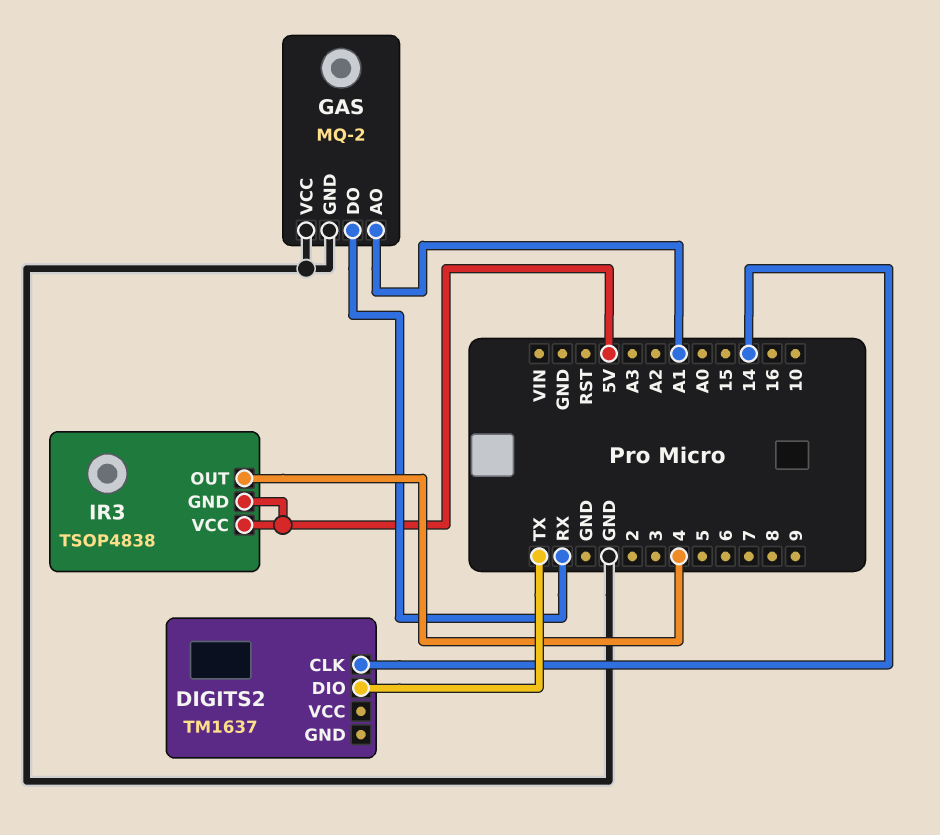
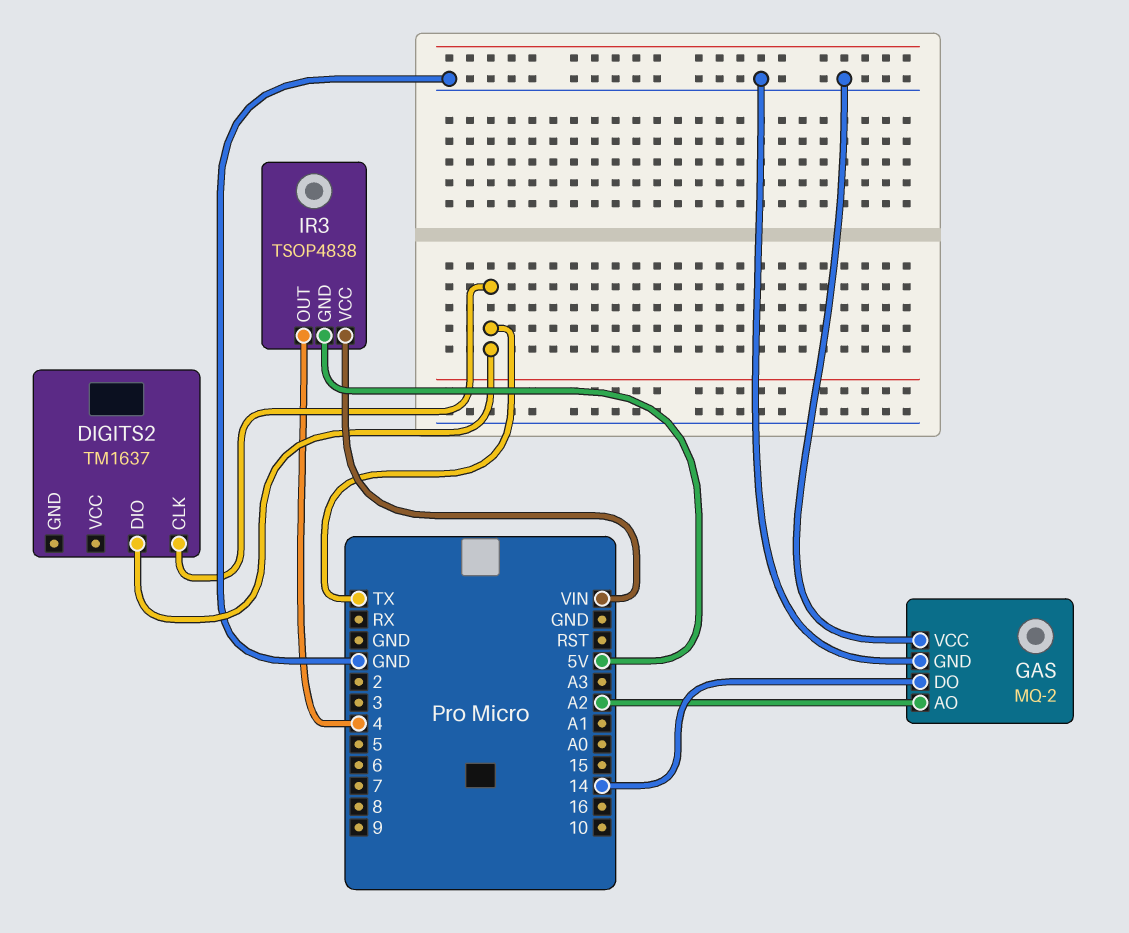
DIGITS2 pin CLK: 14 -> TX
GAS pin AO: A1 -> A2
GAS pin DO: RX -> 14
IR3 pin VCC: 5V -> VIN

